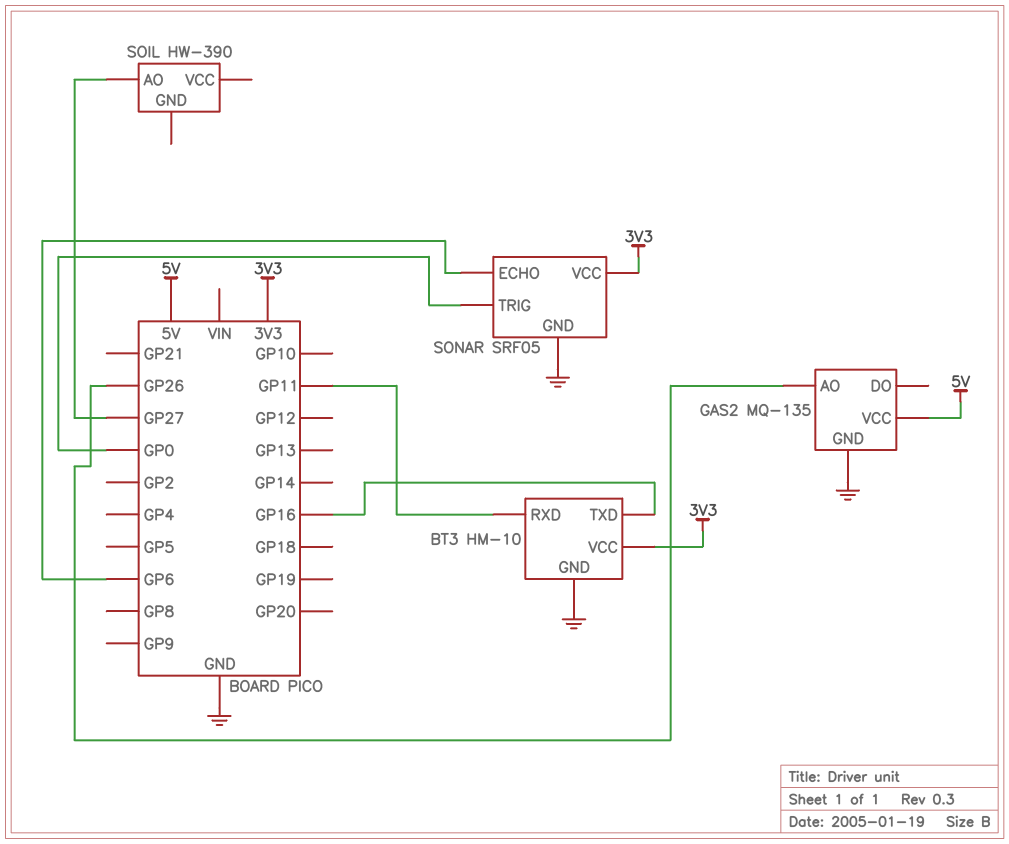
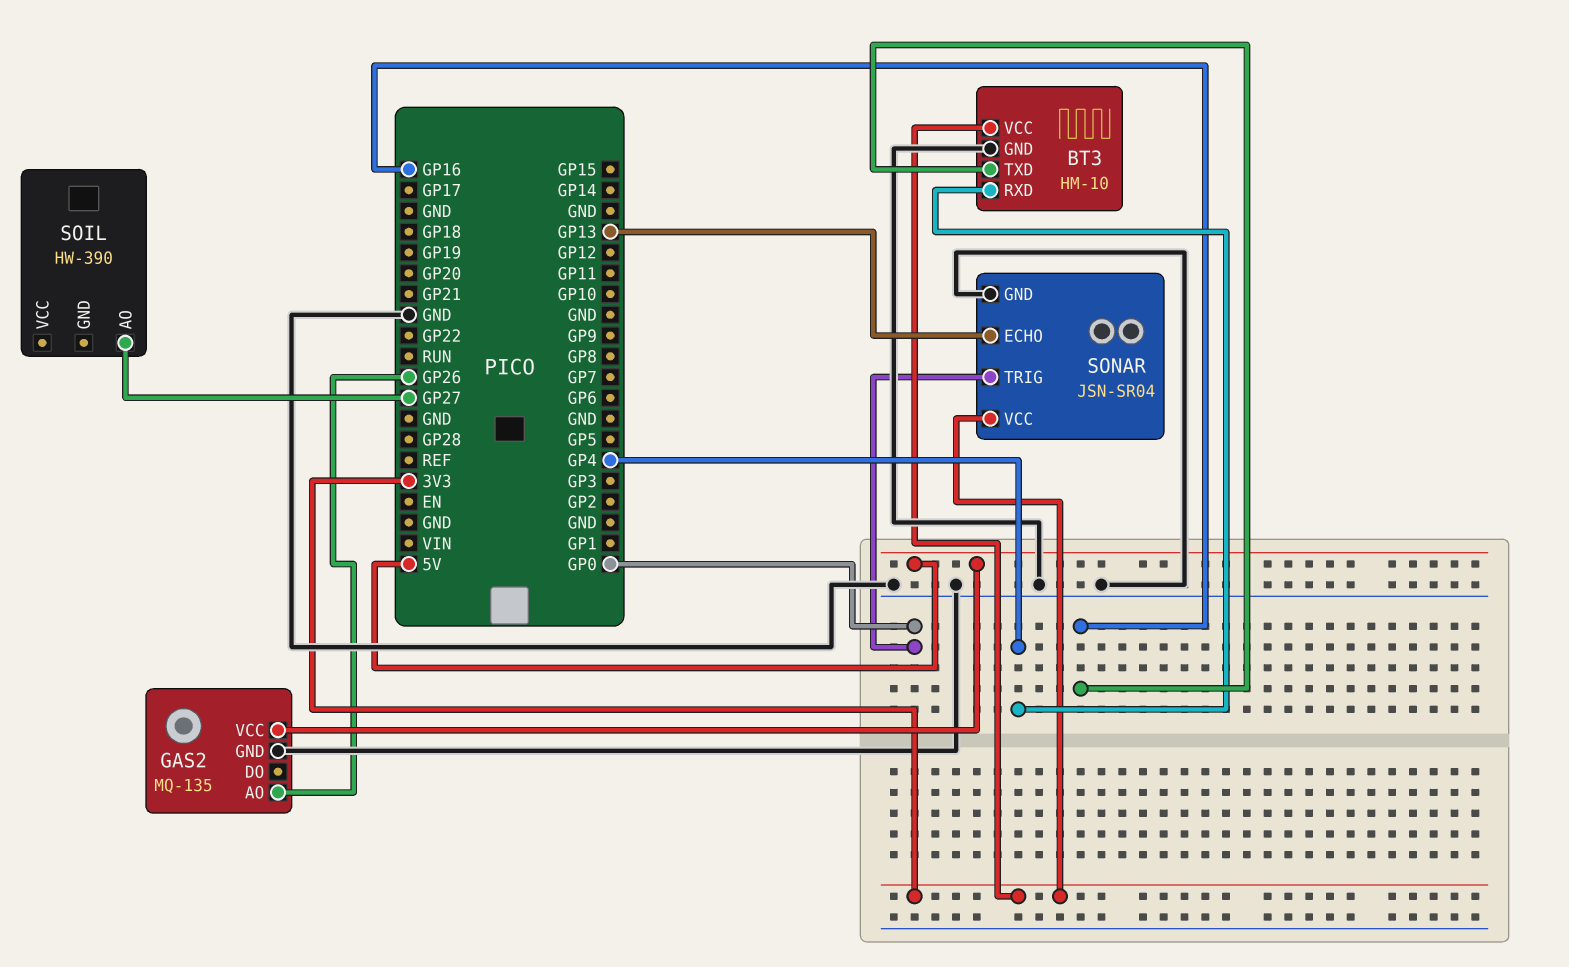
BT3 pin RXD: GP11 -> GP4
SONAR: SRF05 -> JSN-SR04
SONAR pin ECHO: GP6 -> GP13

